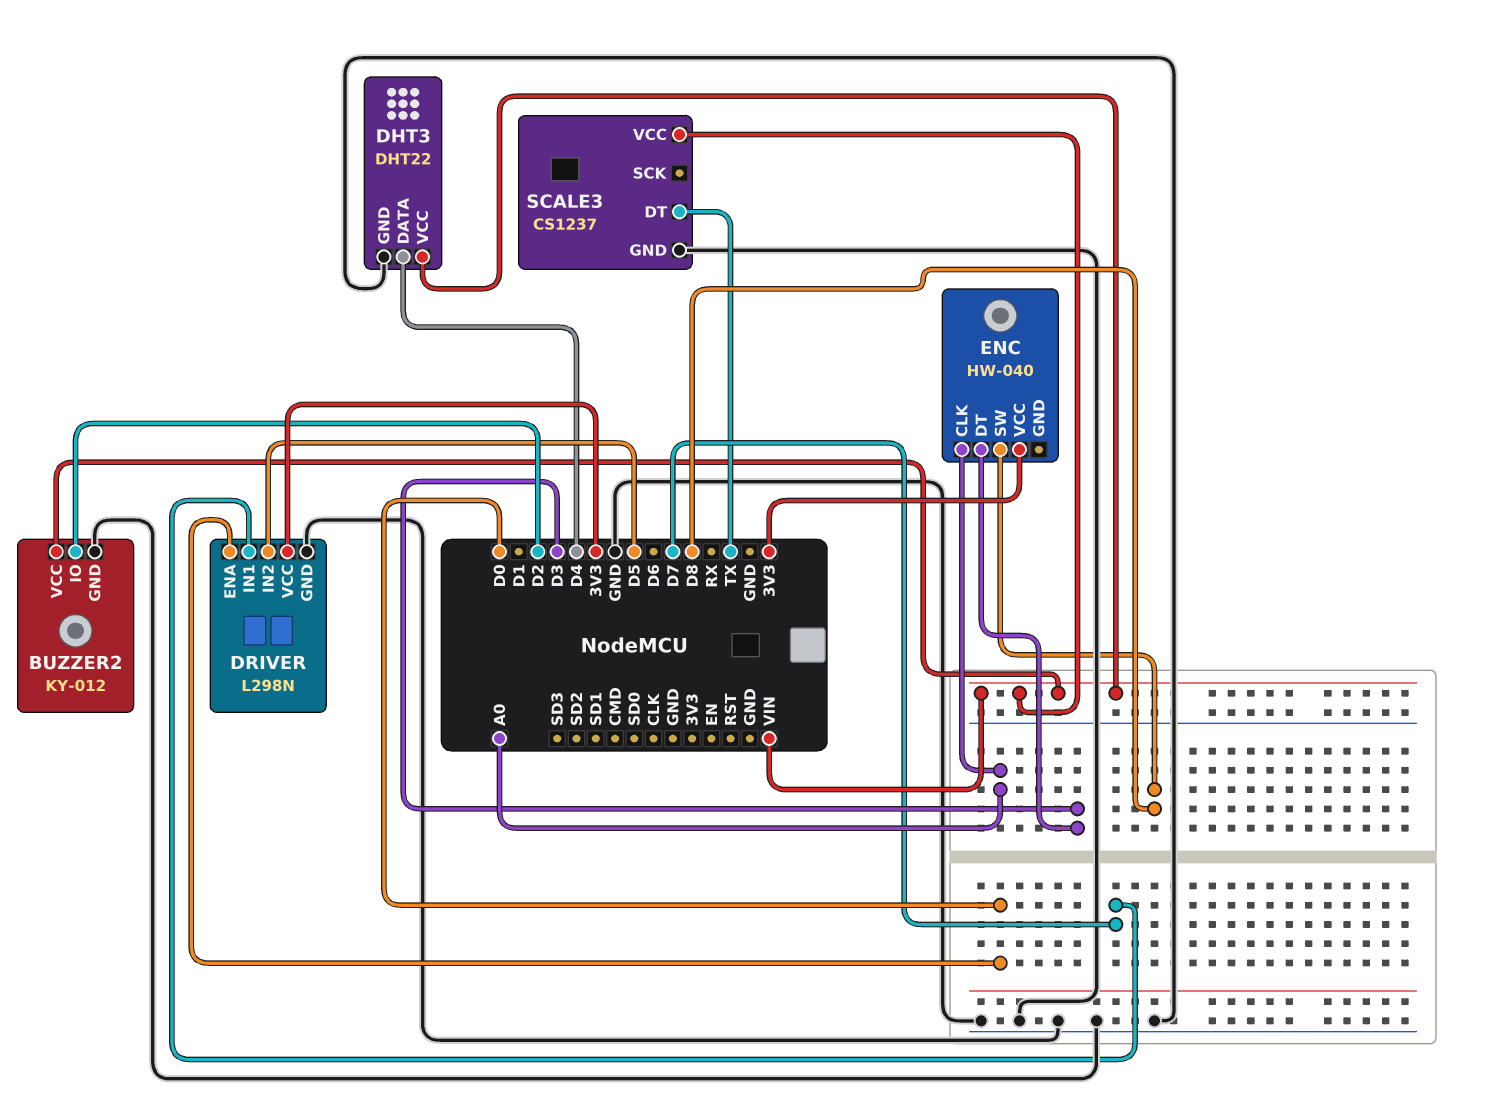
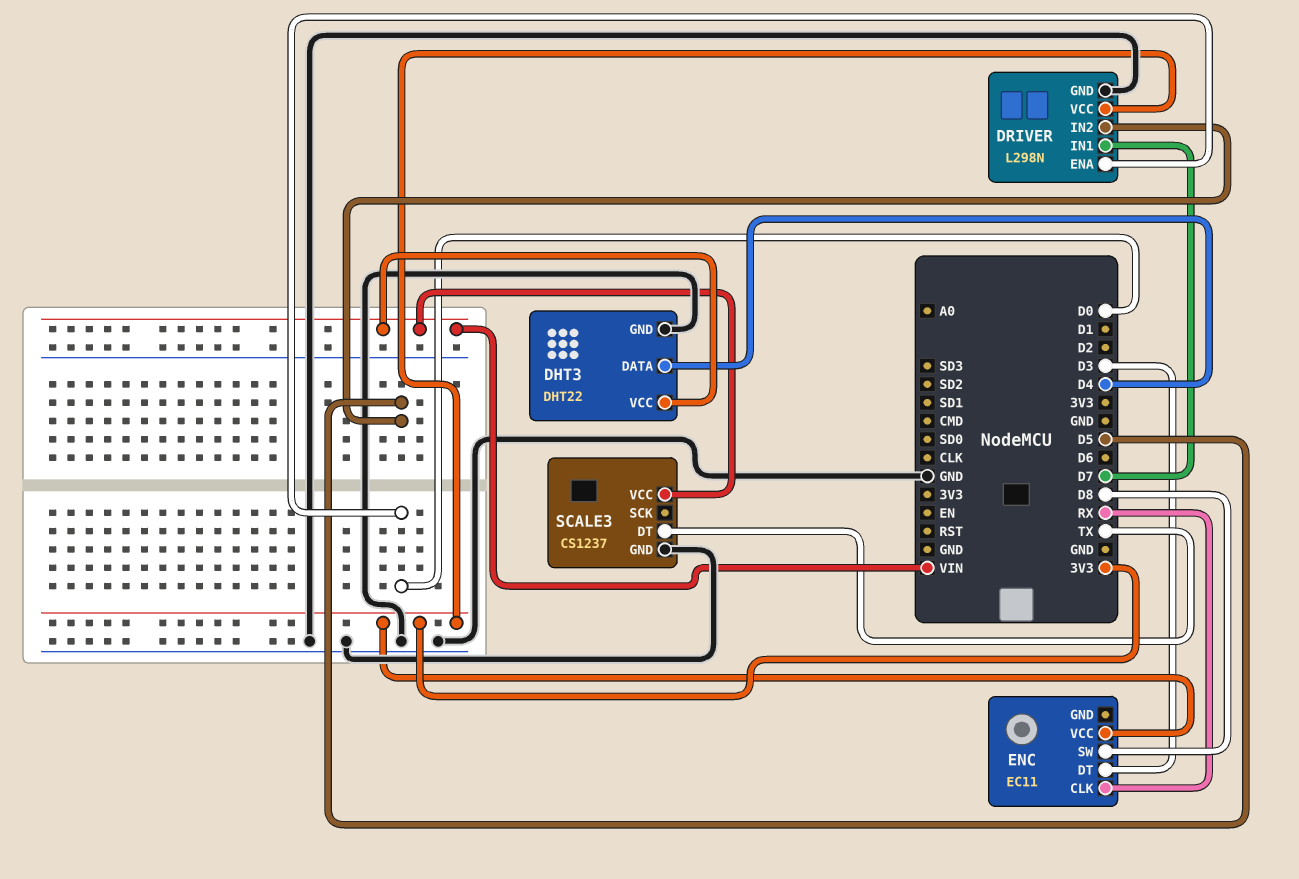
BUZZER2: KY-012 -> none
BUZZER2 pin GND: GND -> none
BUZZER2 pin IO: D2 -> none
BUZZER2 pin VCC: VIN -> none
ENC: HW-040 -> EC11
ENC pin CLK: A0 -> RX

